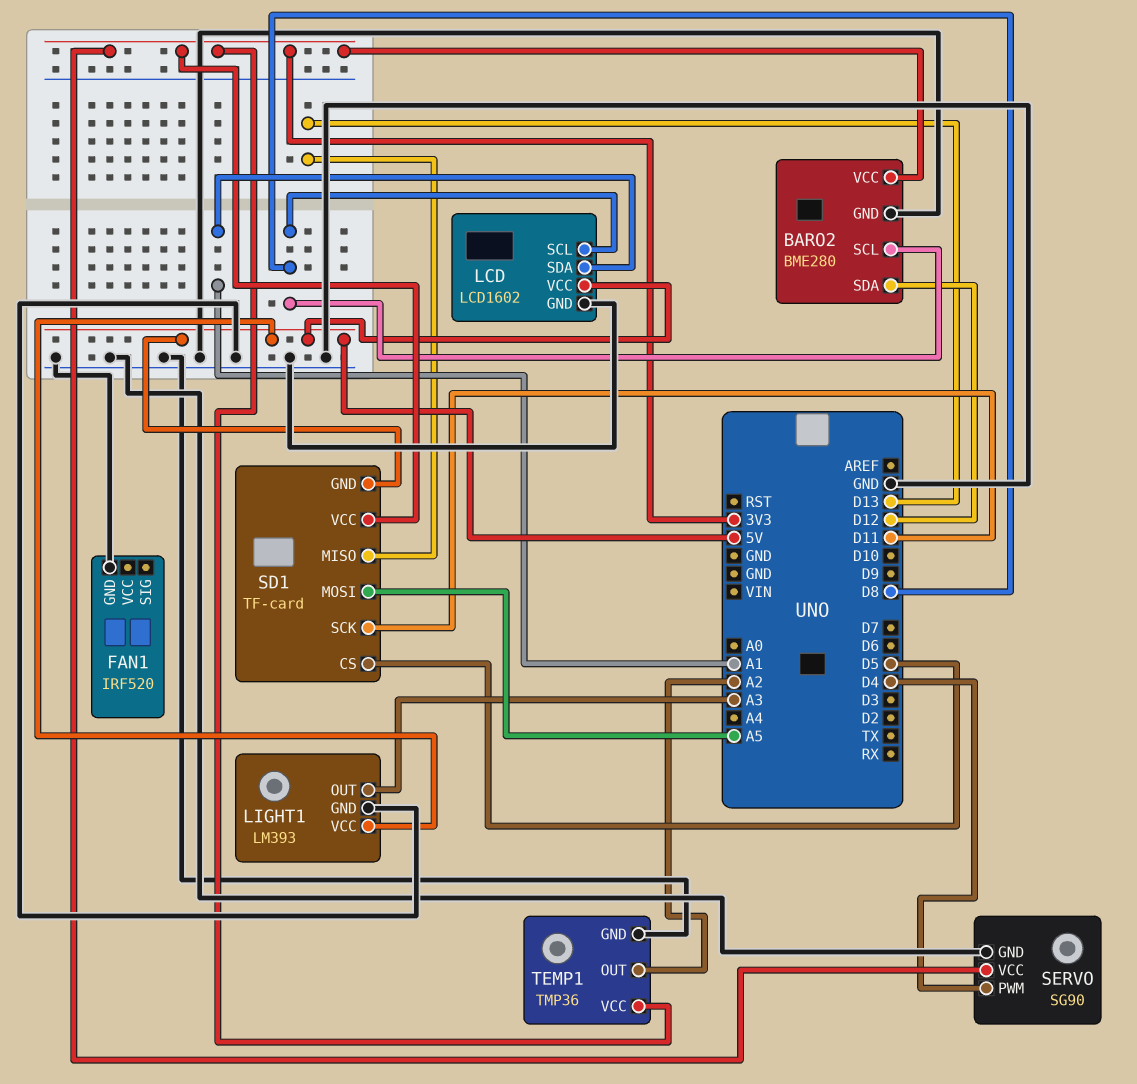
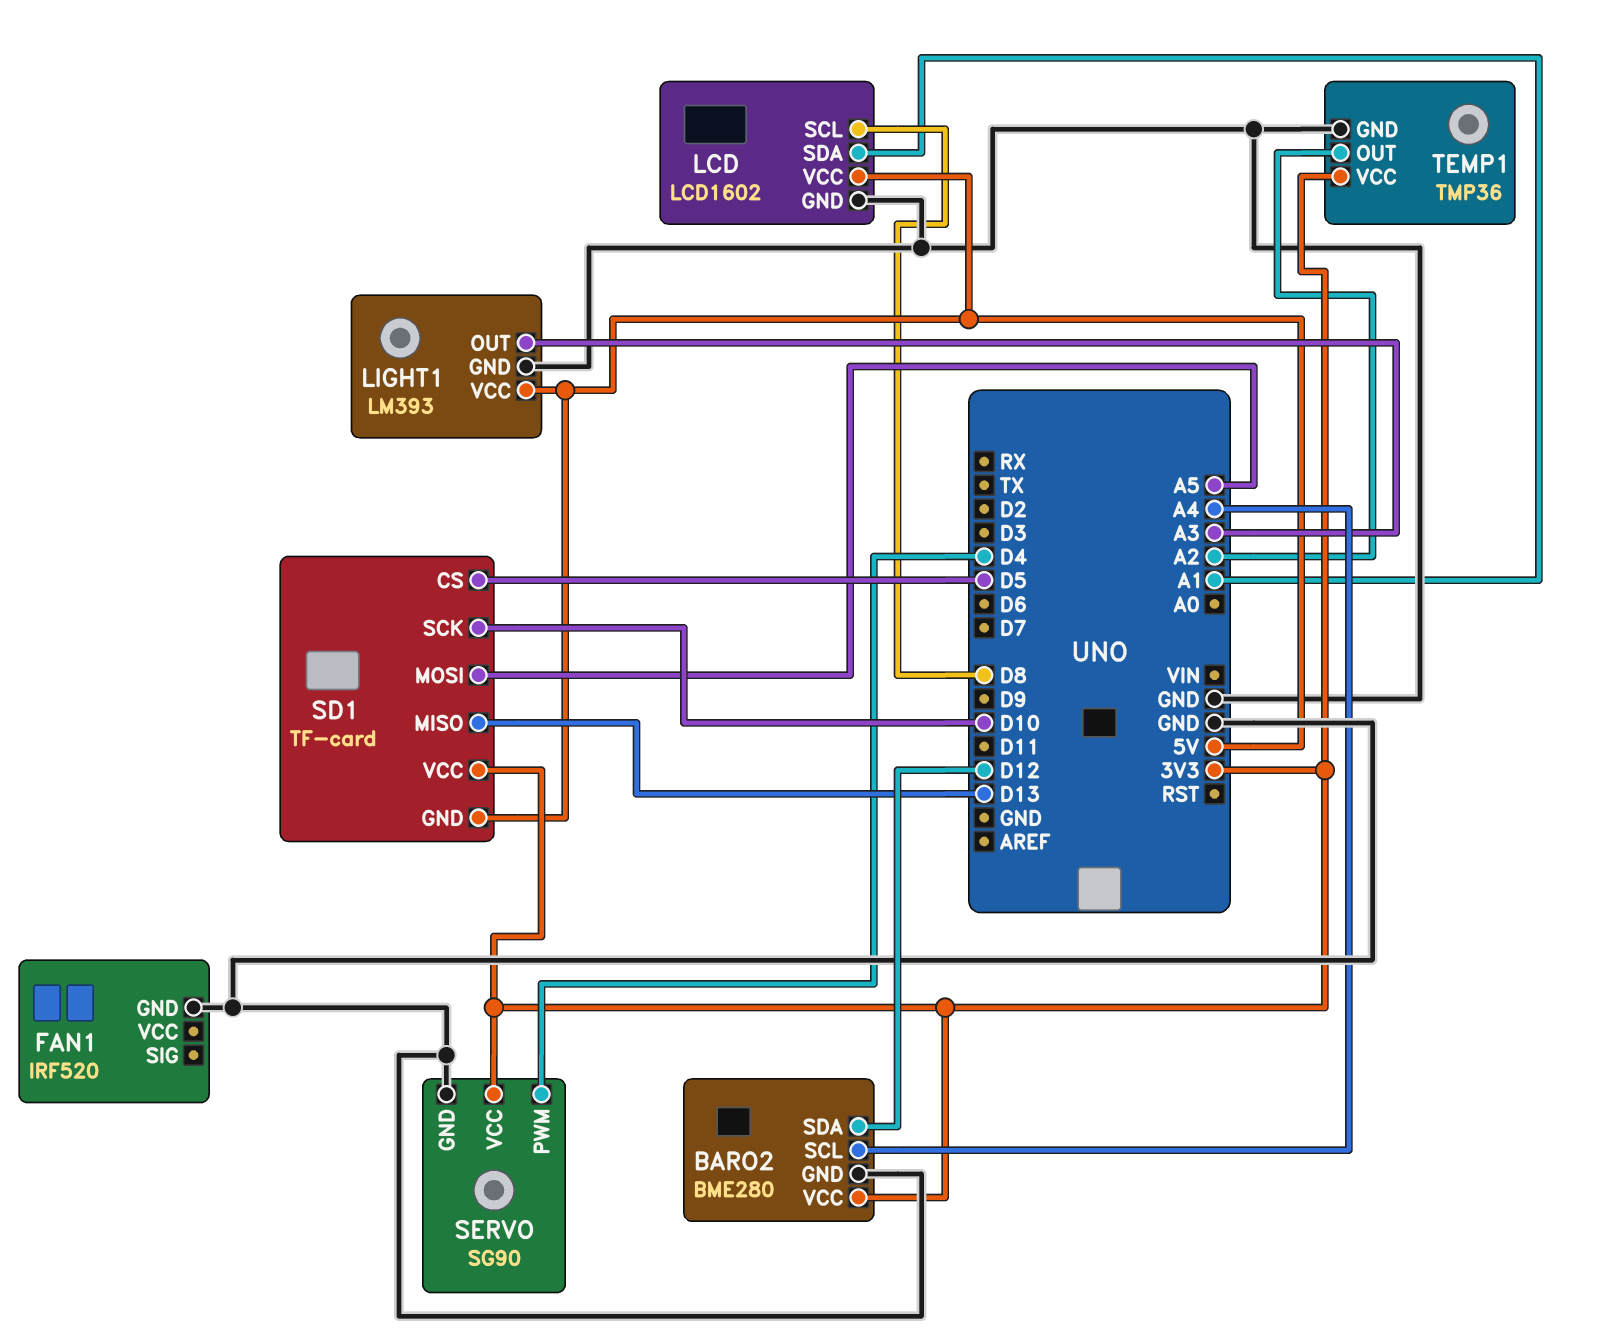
BARO2 pin SCL: D8 -> A4
SD1 pin SCK: D11 -> D10

